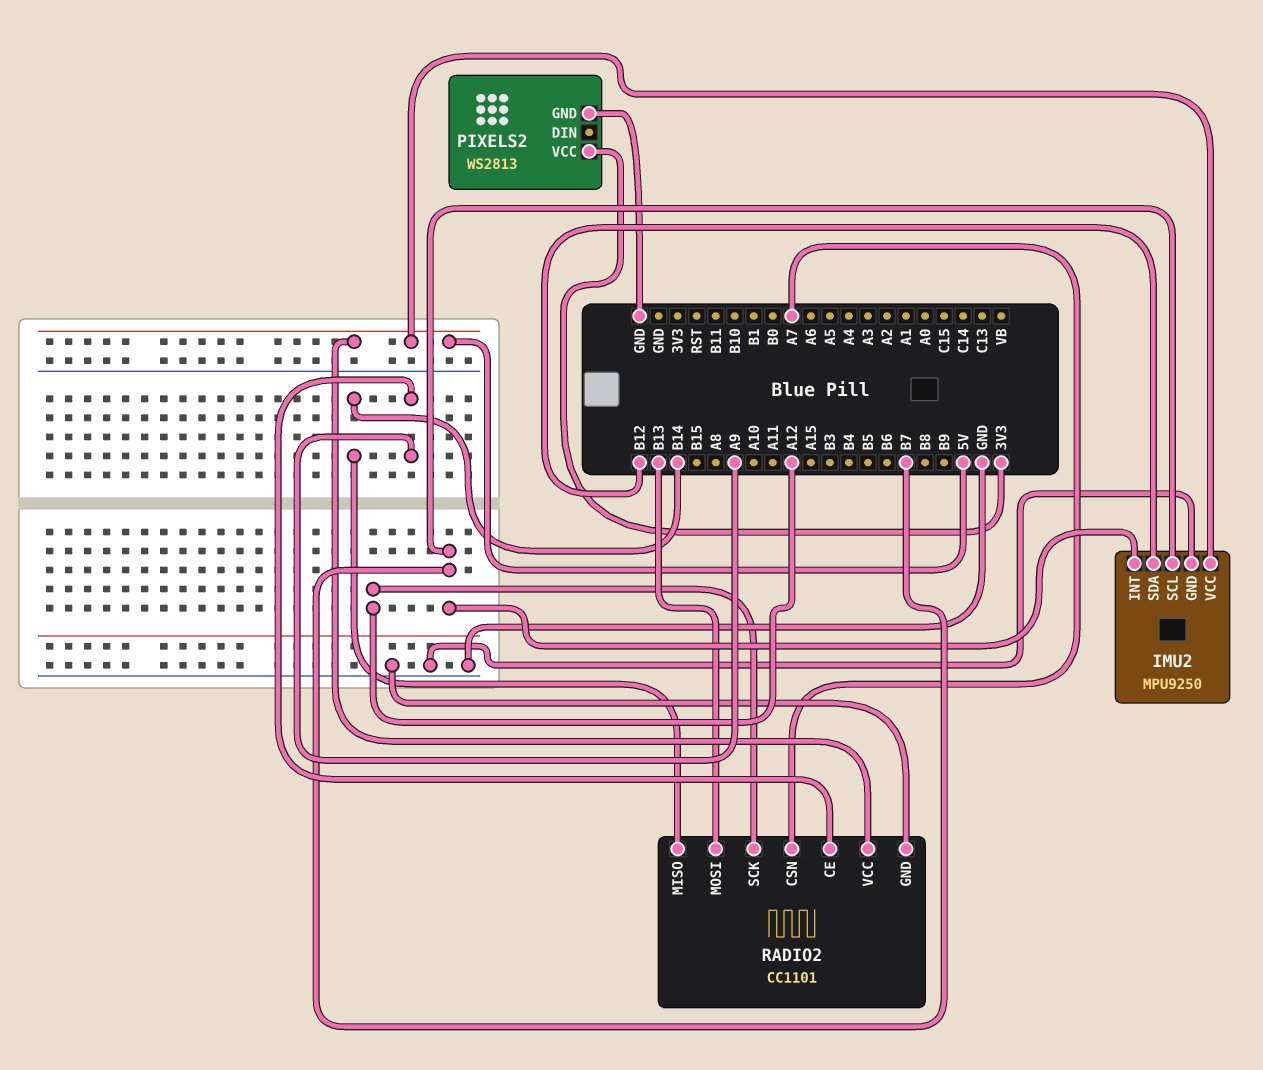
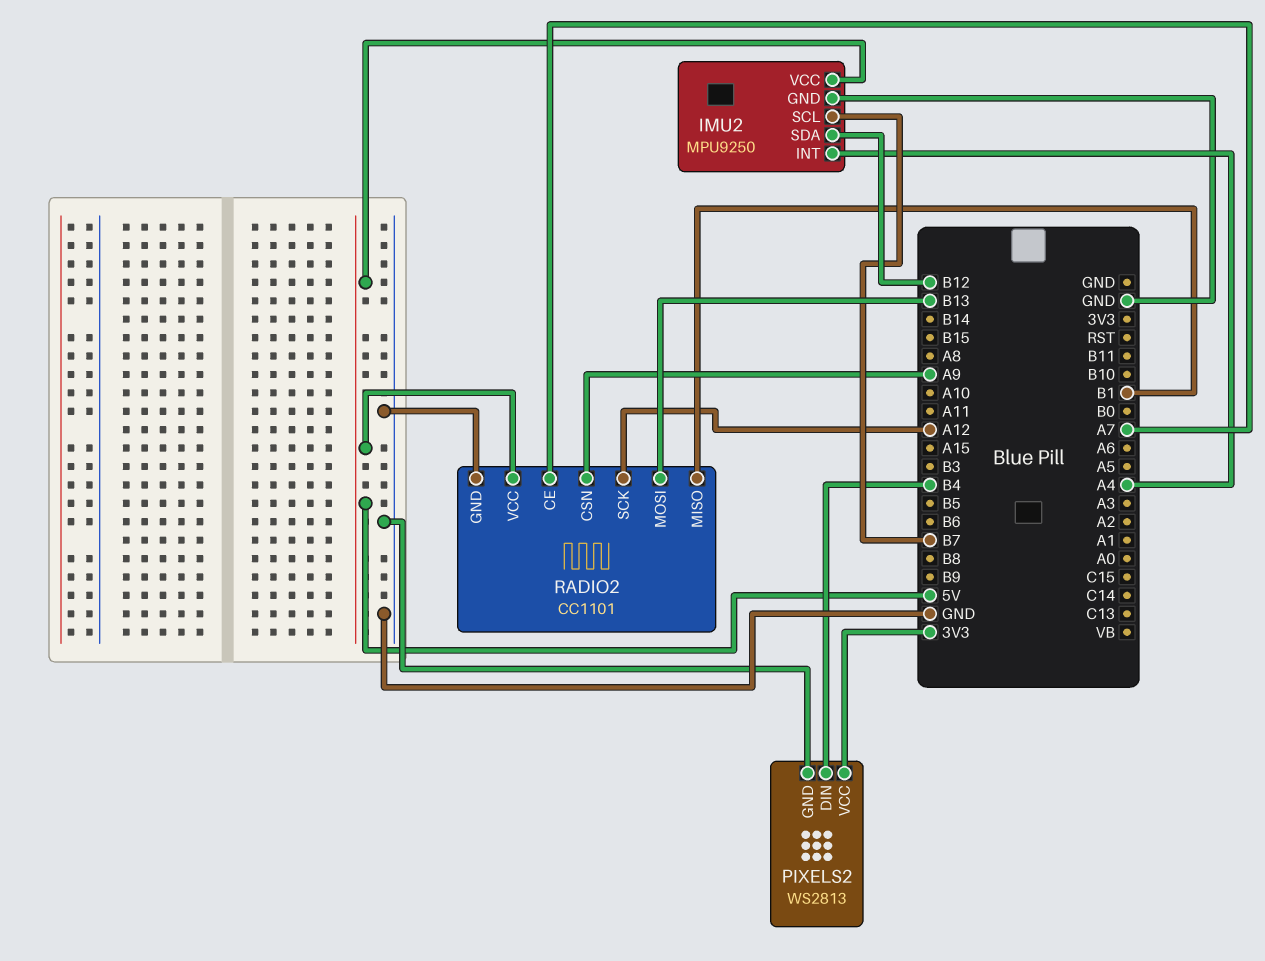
IMU2 pin INT: B7 -> A4
PIXELS2 pin DIN: none -> B4
RADIO2 pin CE: A9 -> A7
RADIO2 pin CSN: A7 -> A9
RADIO2 pin MISO: B14 -> B1

